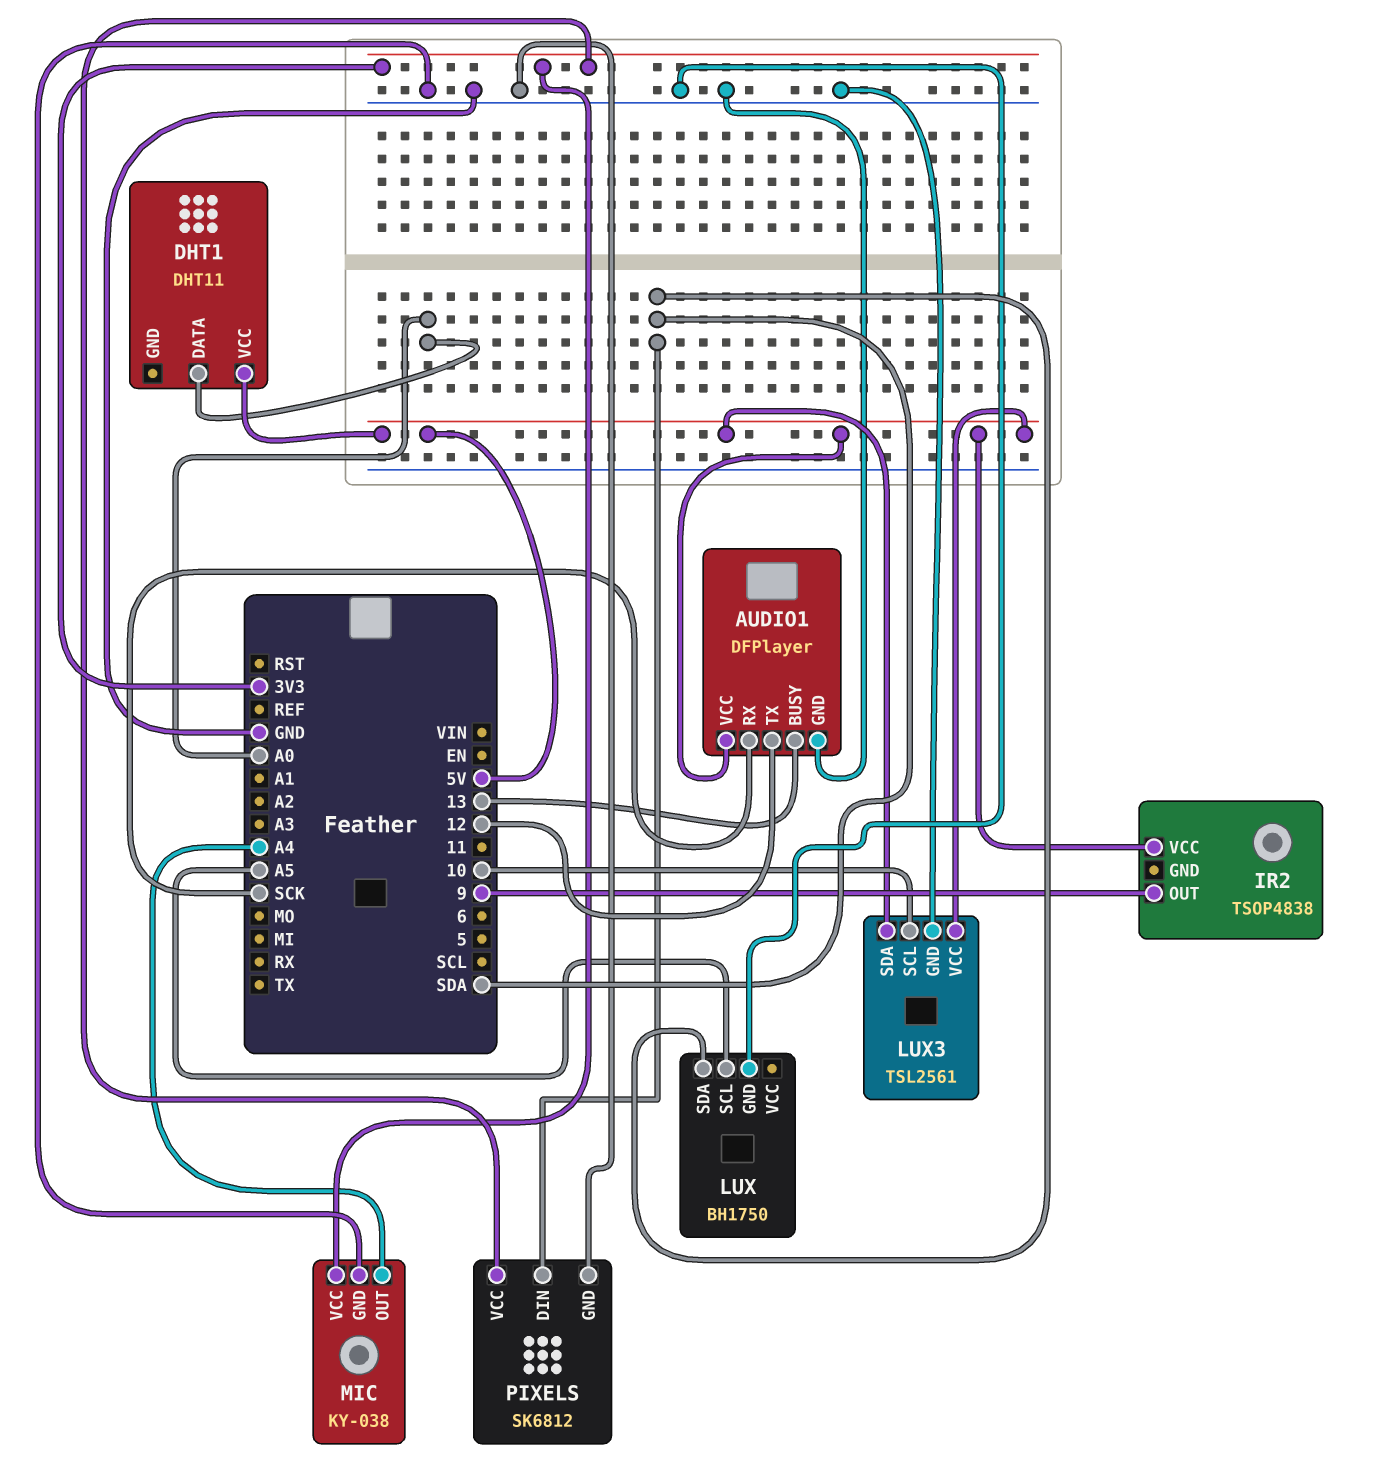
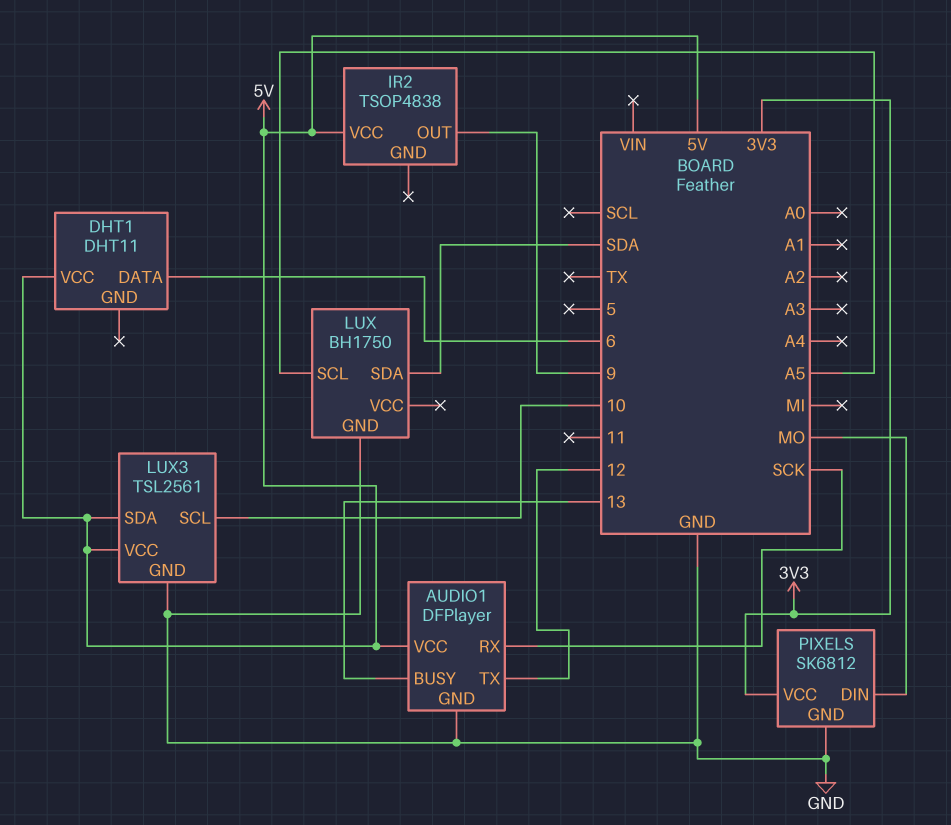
DHT1 pin DATA: A0 -> 6
MIC: KY-038 -> none
MIC pin GND: GND -> none
MIC pin OUT: A4 -> none
MIC pin VCC: 3V3 -> none
PIXELS pin DIN: SDA -> MO

